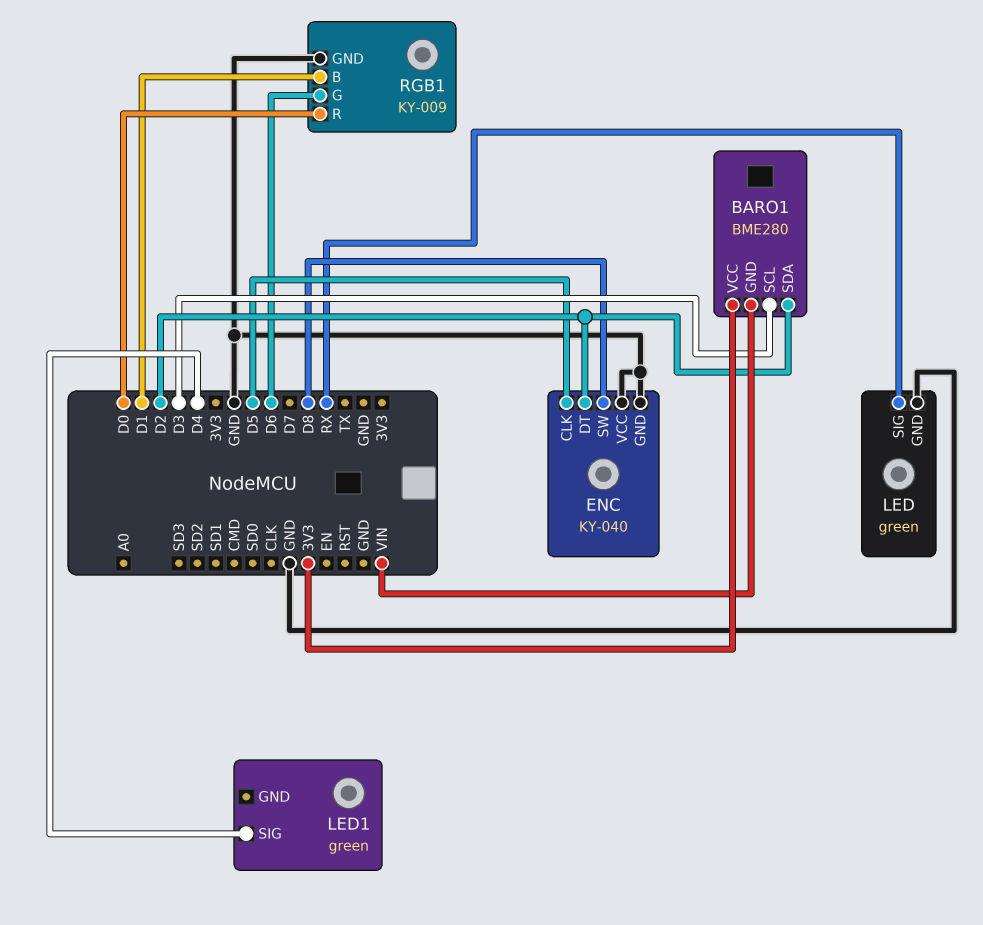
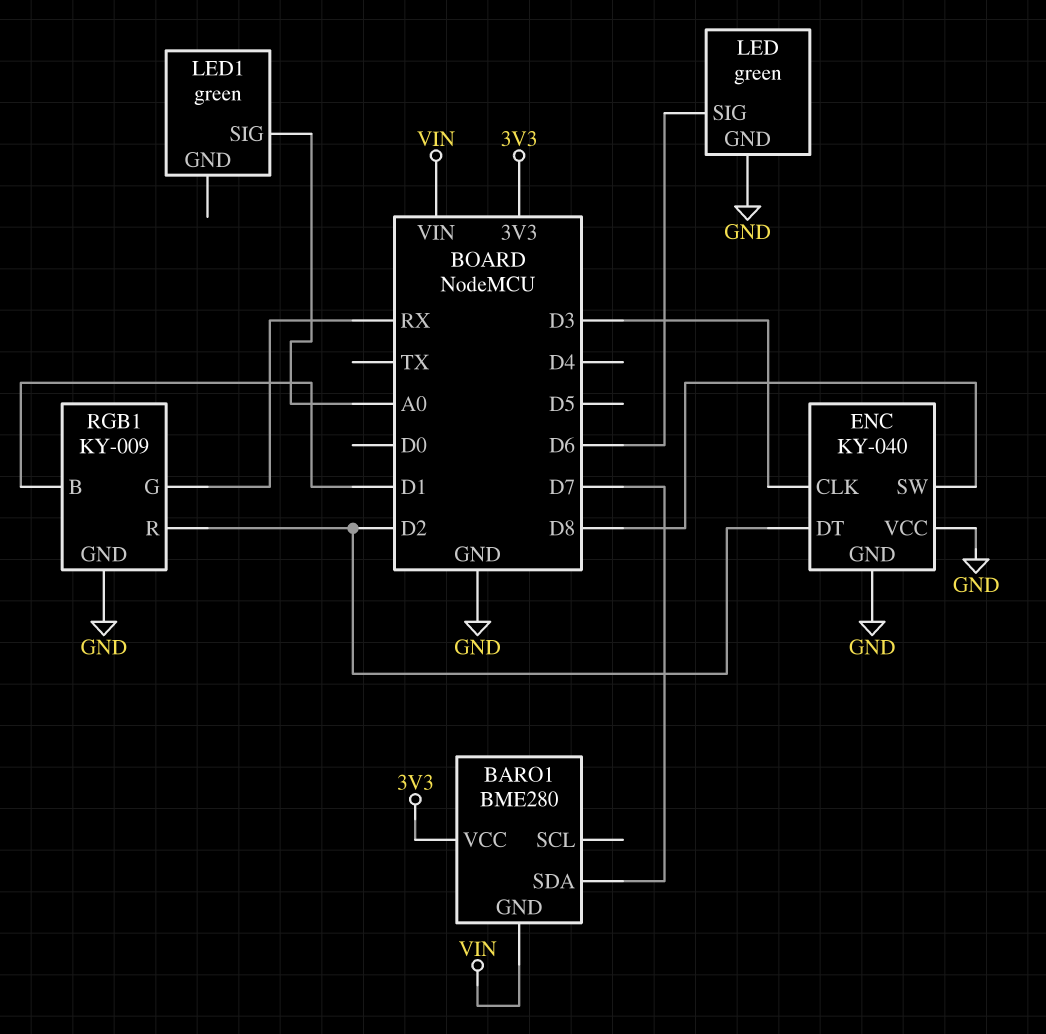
BARO1 pin SCL: D3 -> none
BARO1 pin SDA: D2 -> D7
ENC pin CLK: D5 -> D3
LED pin SIG: RX -> D6
LED1 pin SIG: D4 -> A0
RGB1 pin G: D6 -> RX
RGB1 pin R: D0 -> D2

